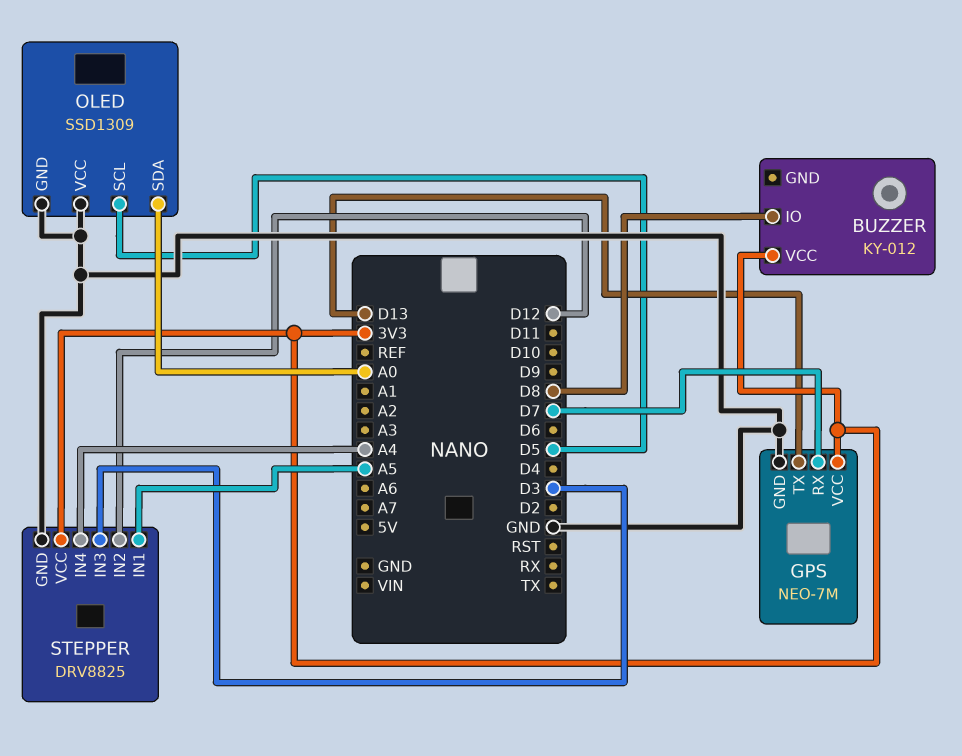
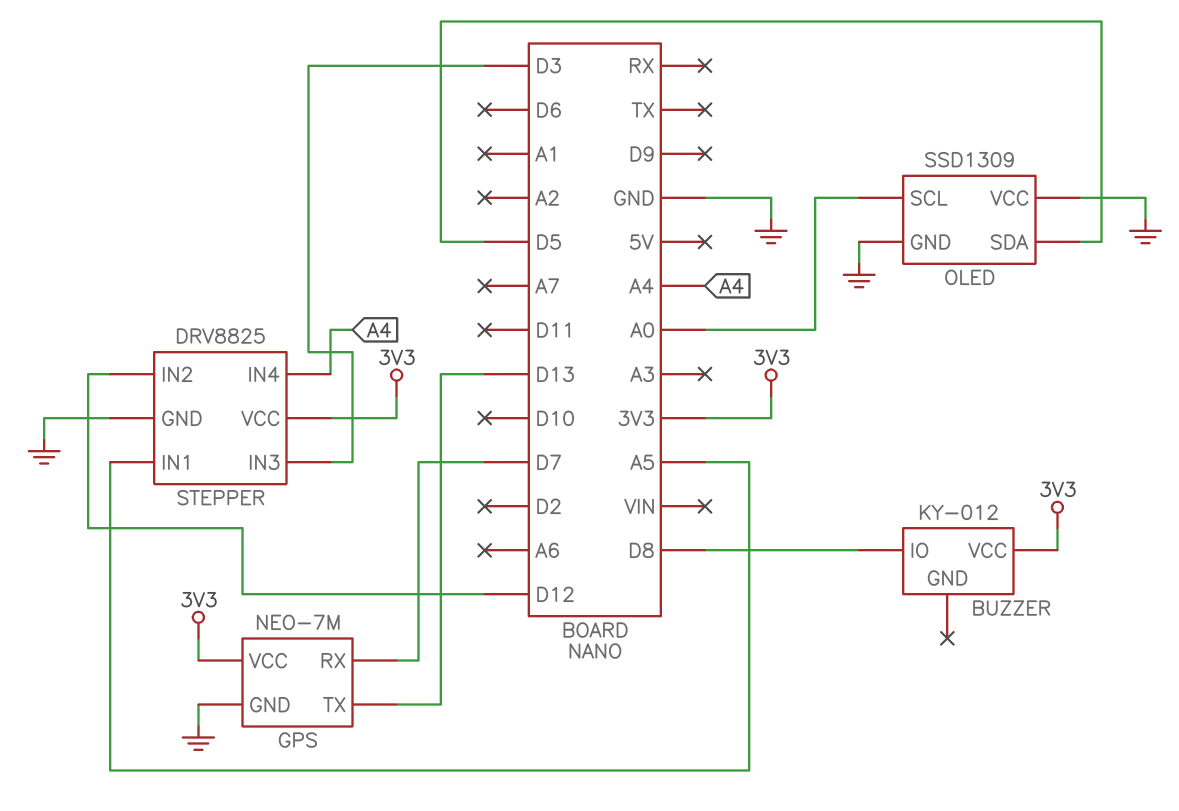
OLED pin SCL: D5 -> A0
OLED pin SDA: A0 -> D5

